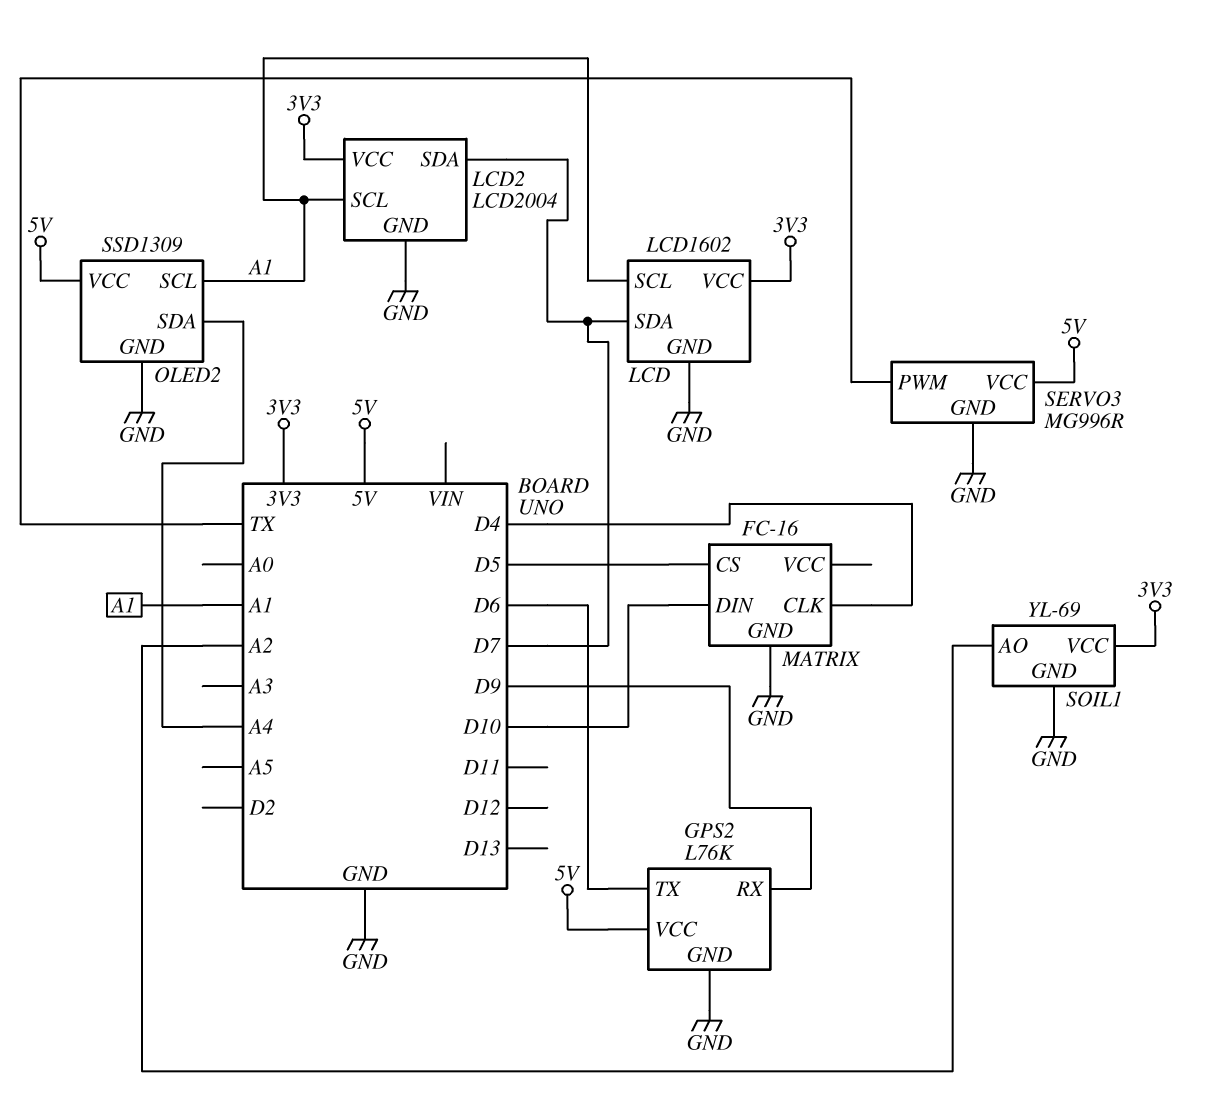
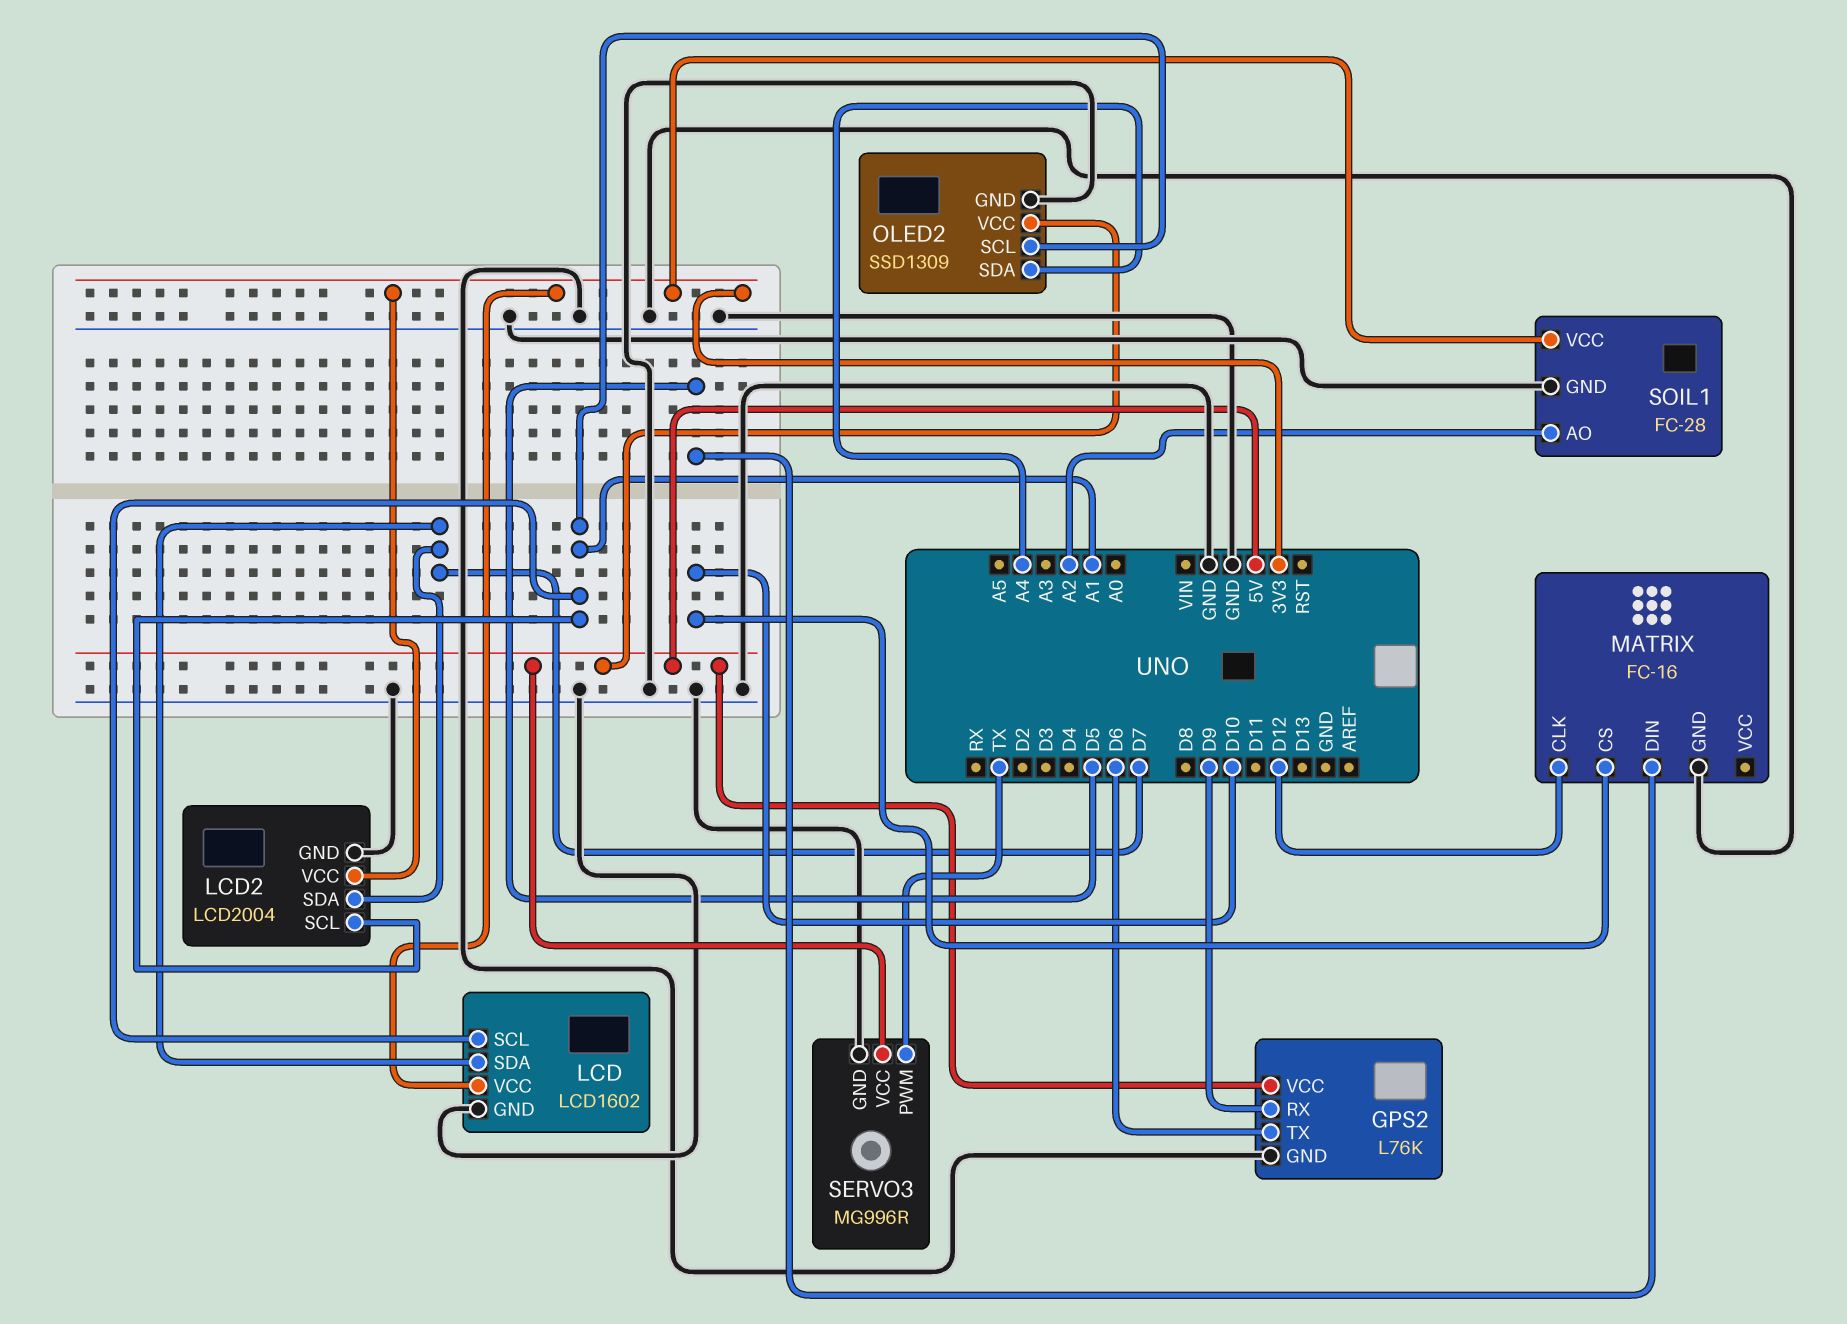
MATRIX pin CLK: D4 -> D12
MATRIX pin CS: D5 -> D10
MATRIX pin DIN: D10 -> D5
SOIL1: YL-69 -> FC-28

